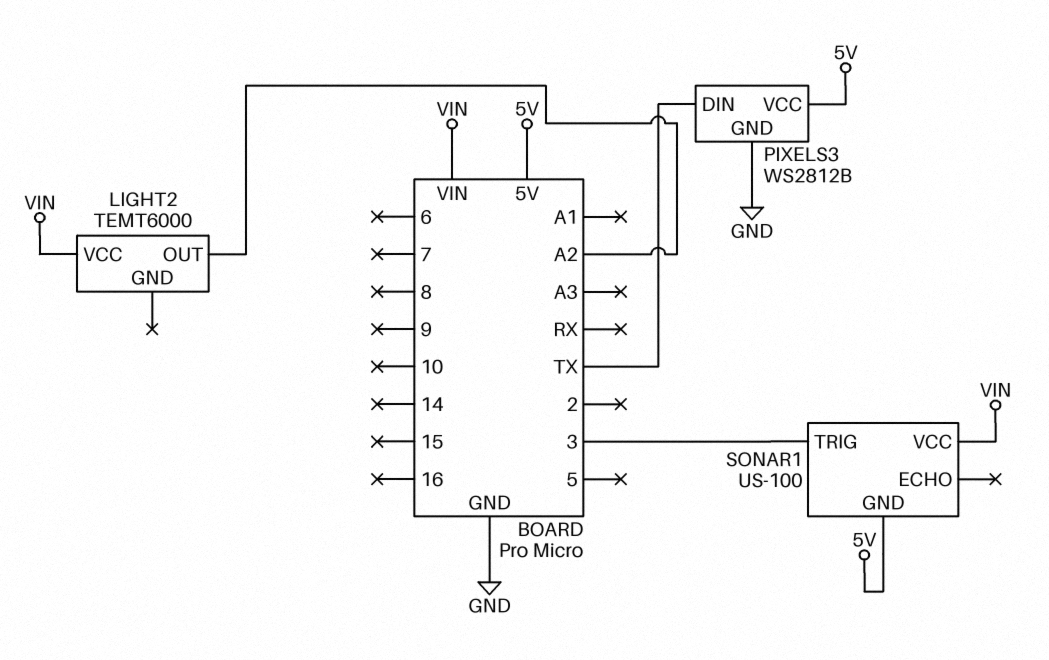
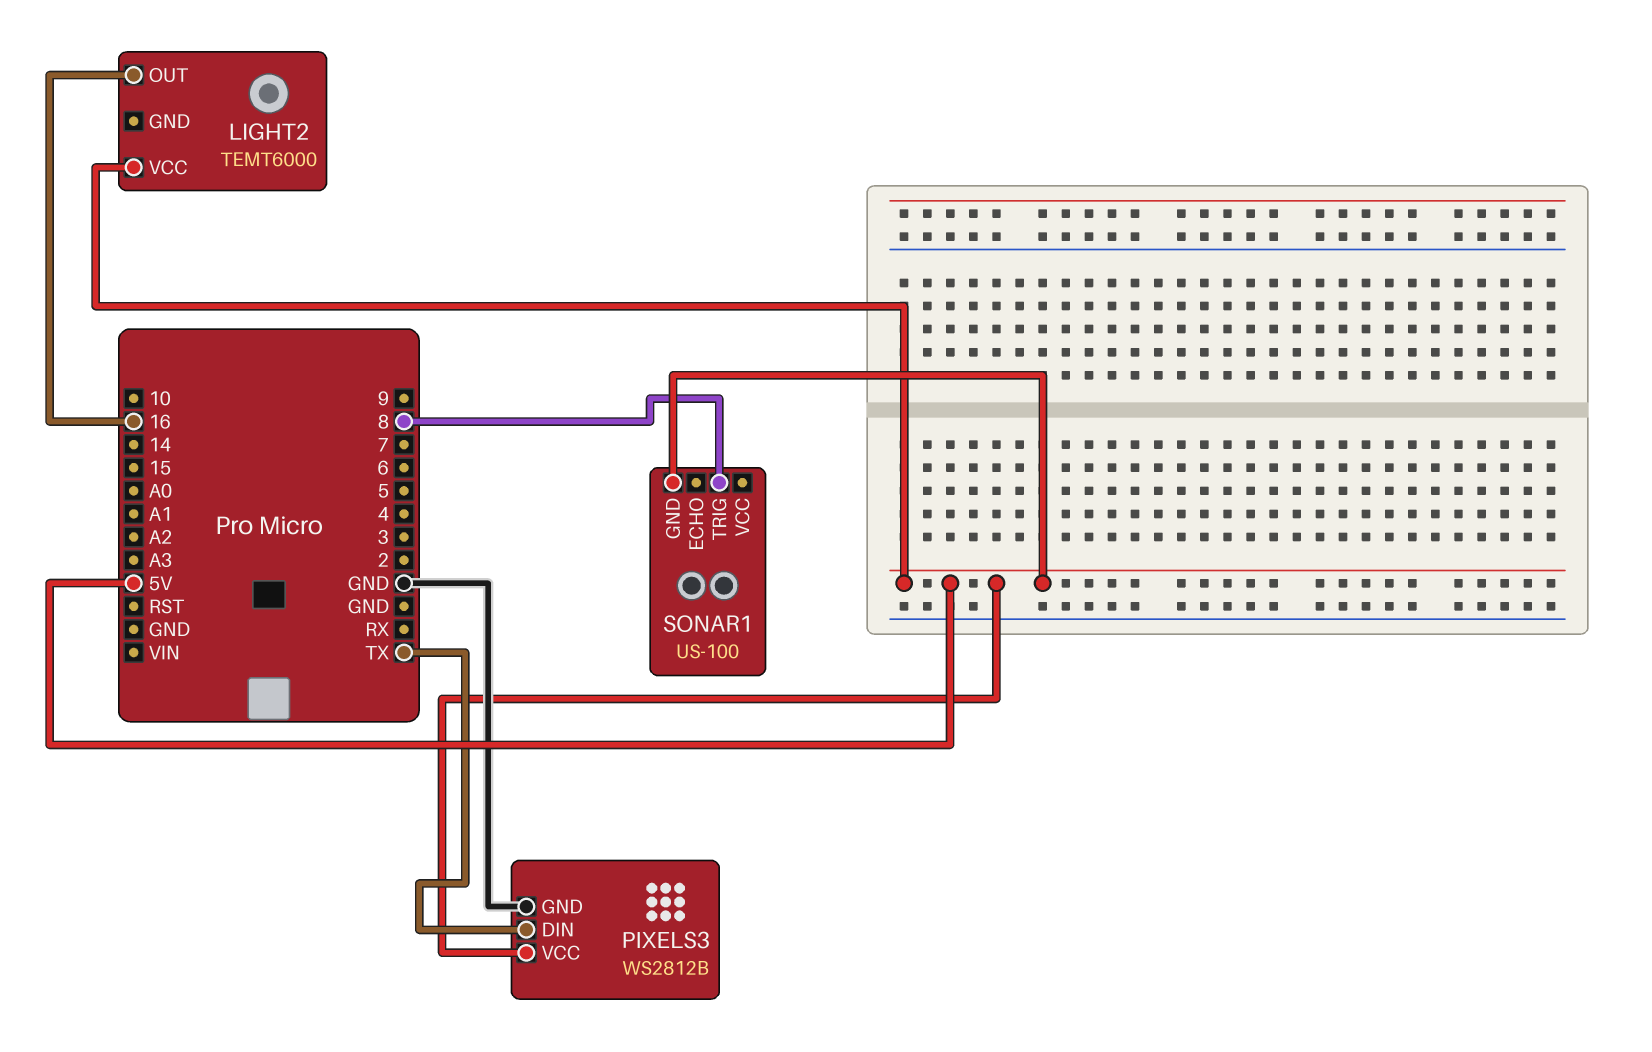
LIGHT2 pin OUT: A2 -> 16
LIGHT2 pin VCC: VIN -> 5V
SONAR1 pin TRIG: 3 -> 8
SONAR1 pin VCC: VIN -> none

